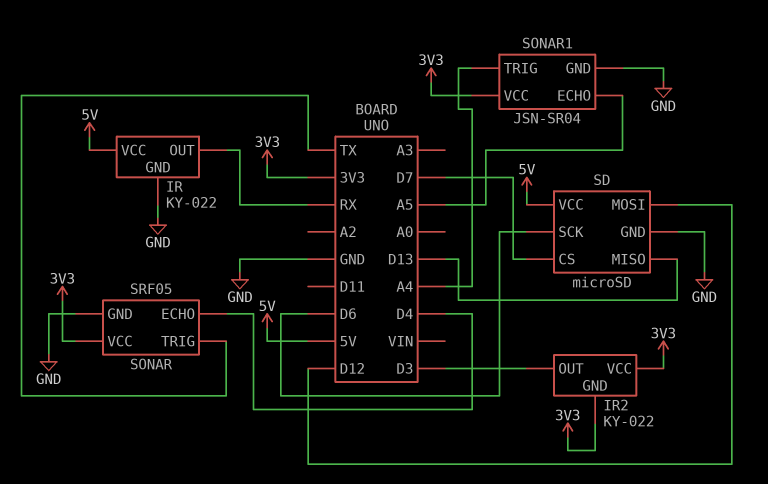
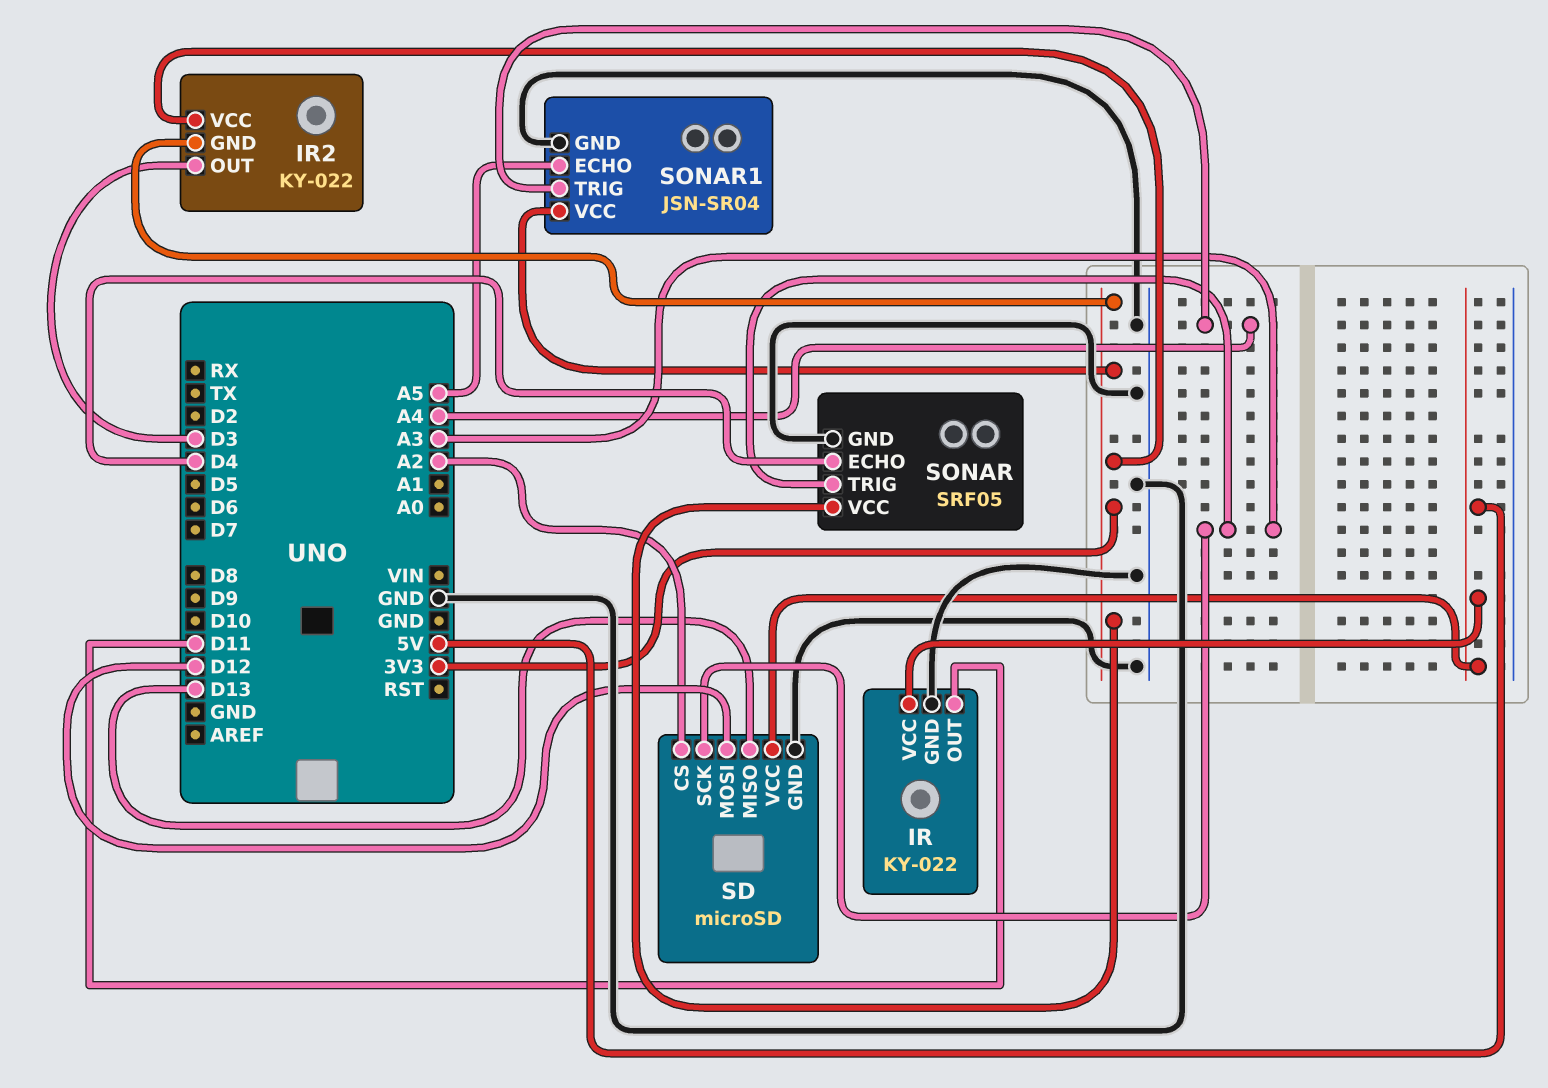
IR pin OUT: RX -> D11
SD pin CS: D7 -> A2
SD pin SCK: D6 -> A3
SONAR pin TRIG: TX -> A3

